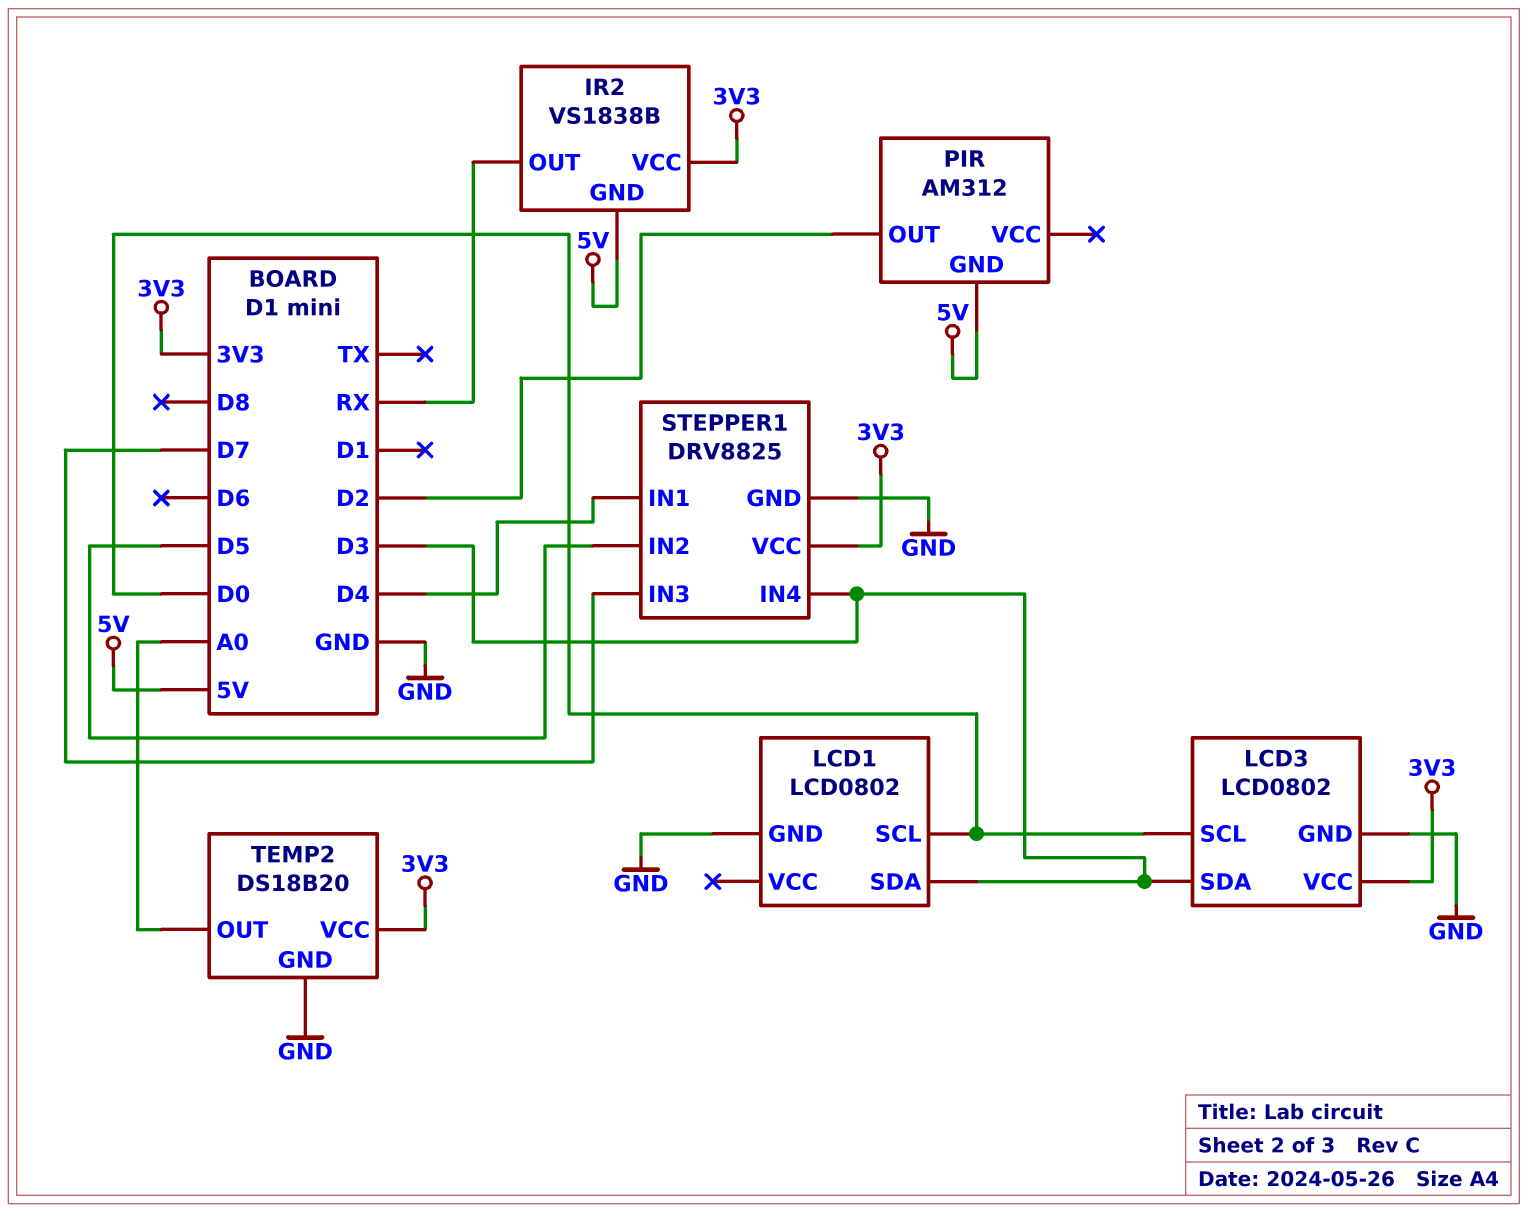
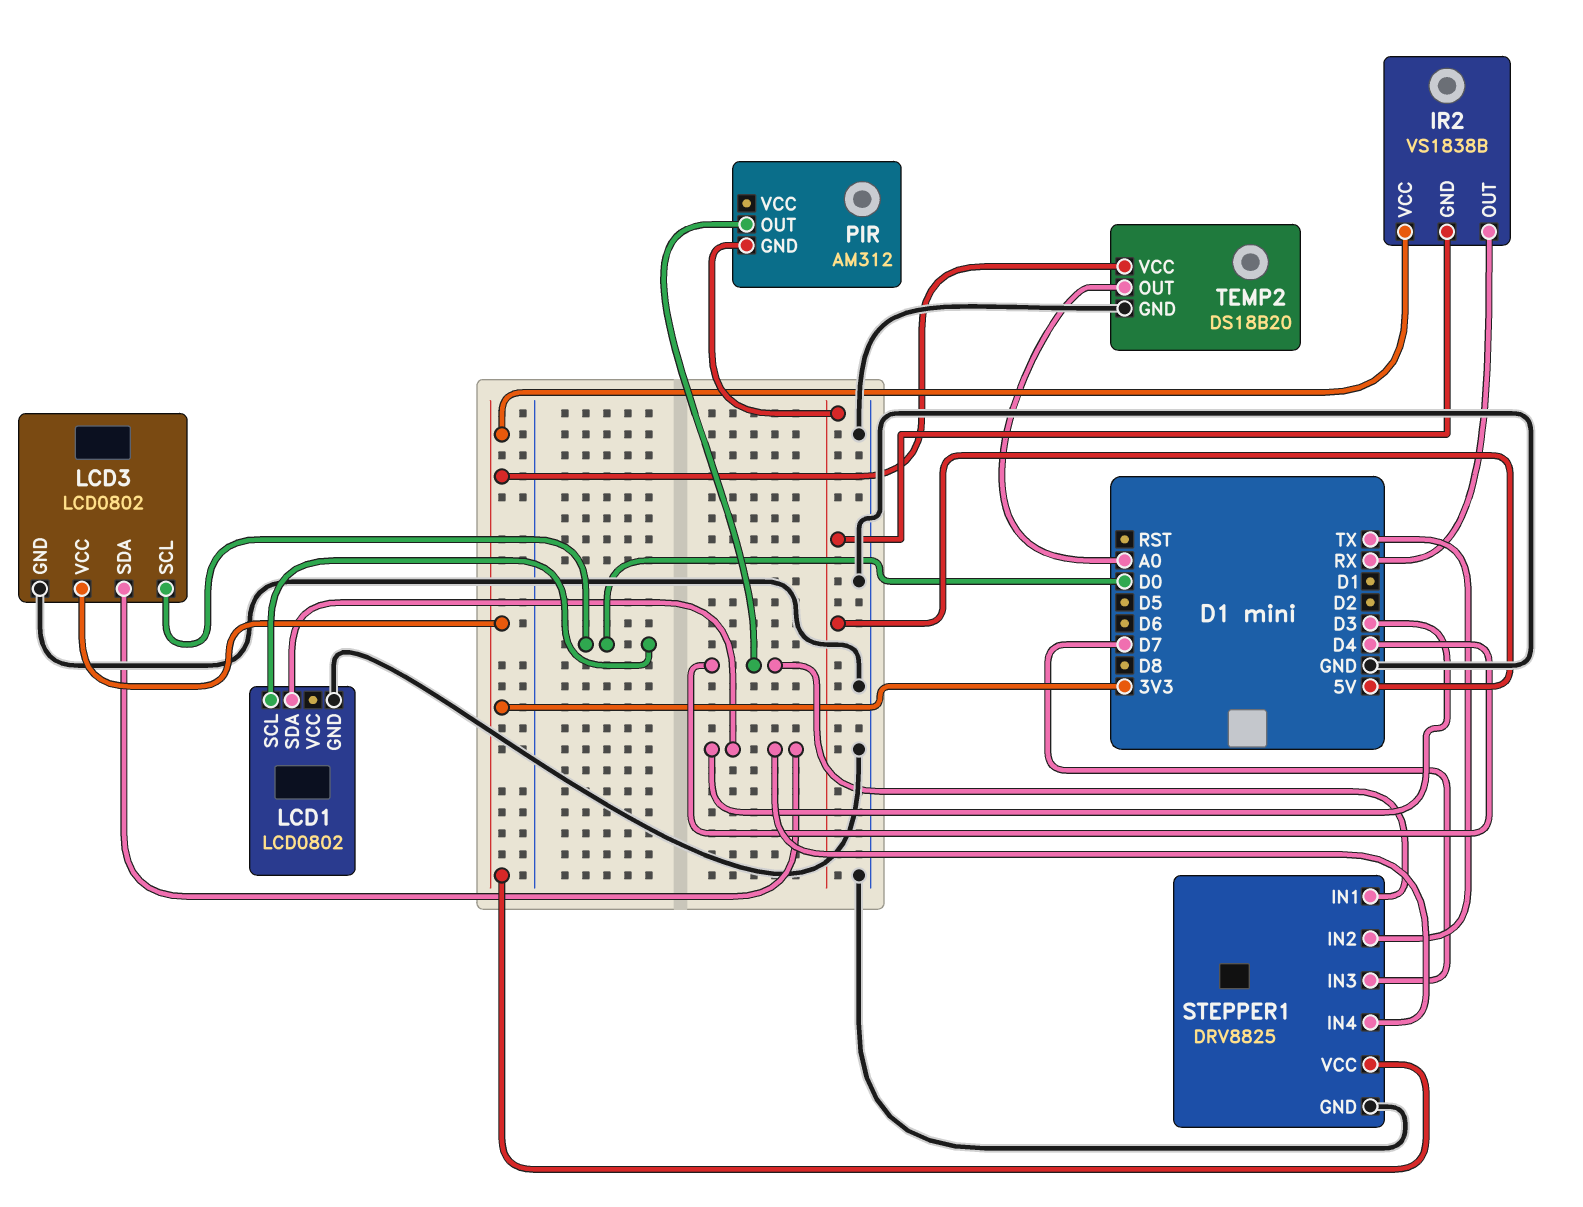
PIR pin OUT: D2 -> D4
STEPPER1 pin IN2: D5 -> TX

